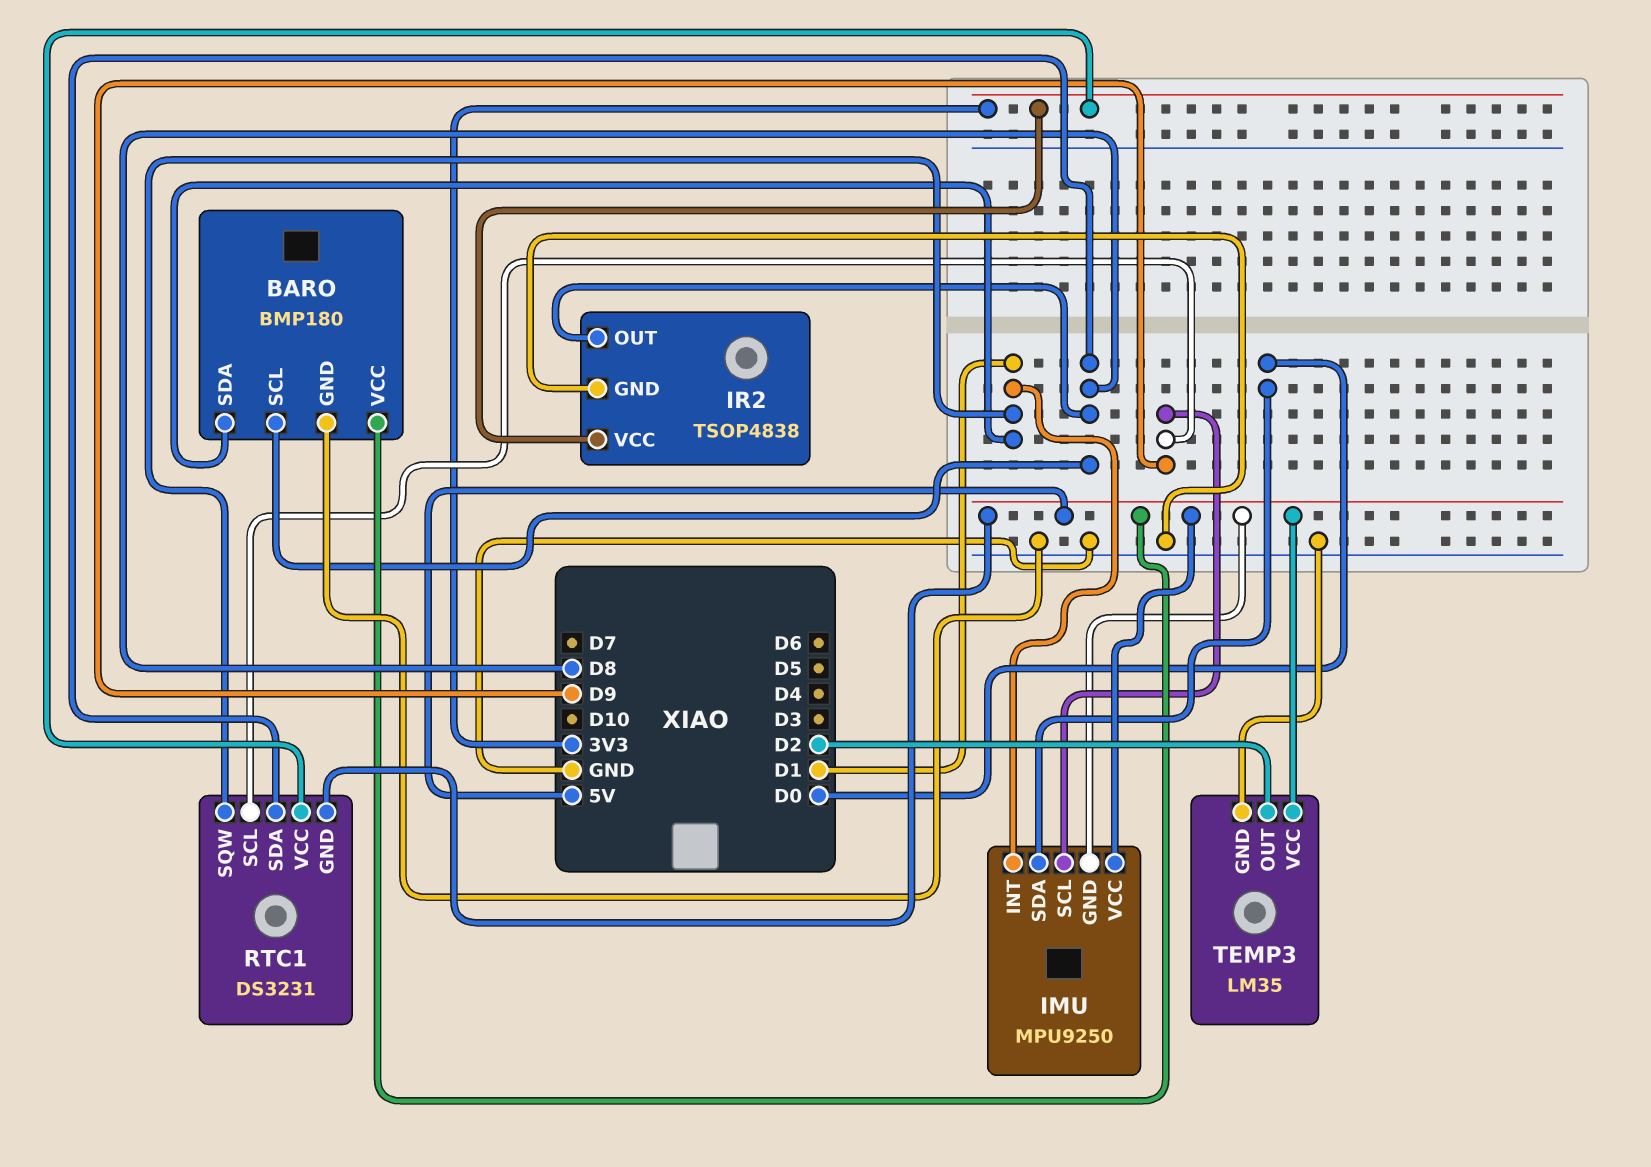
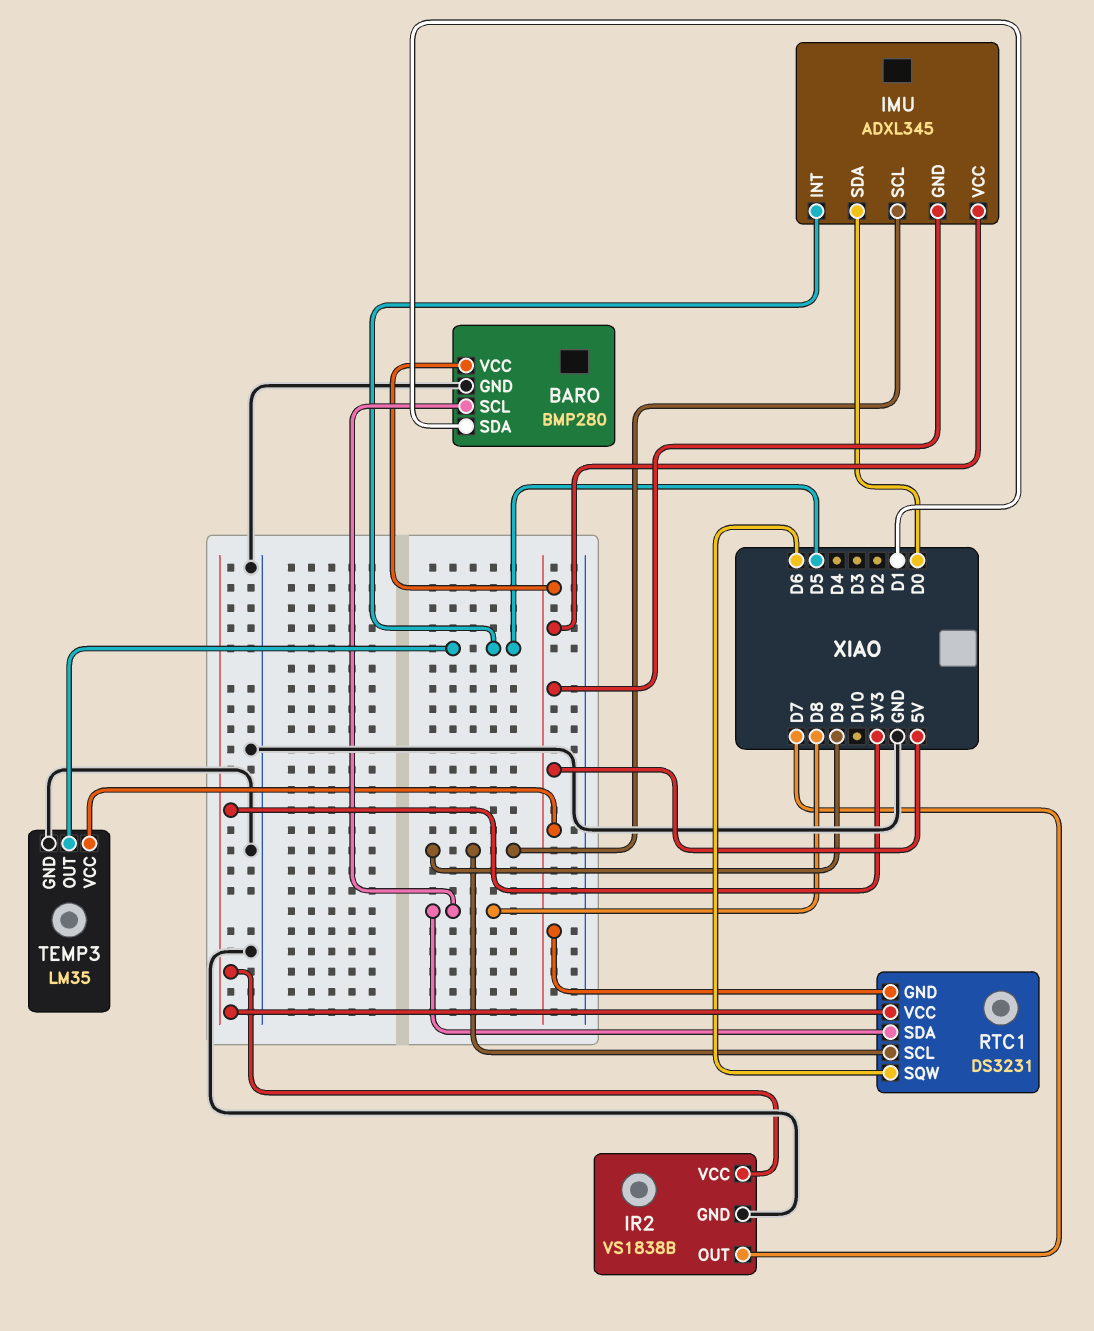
BARO: BMP180 -> BMP280
IMU: MPU9250 -> ADXL345
IMU pin INT: D1 -> D5
IR2: TSOP4838 -> VS1838B
IR2 pin OUT: D8 -> D7
RTC1 pin SQW: D1 -> D6
TEMP3 pin OUT: D2 -> D5

